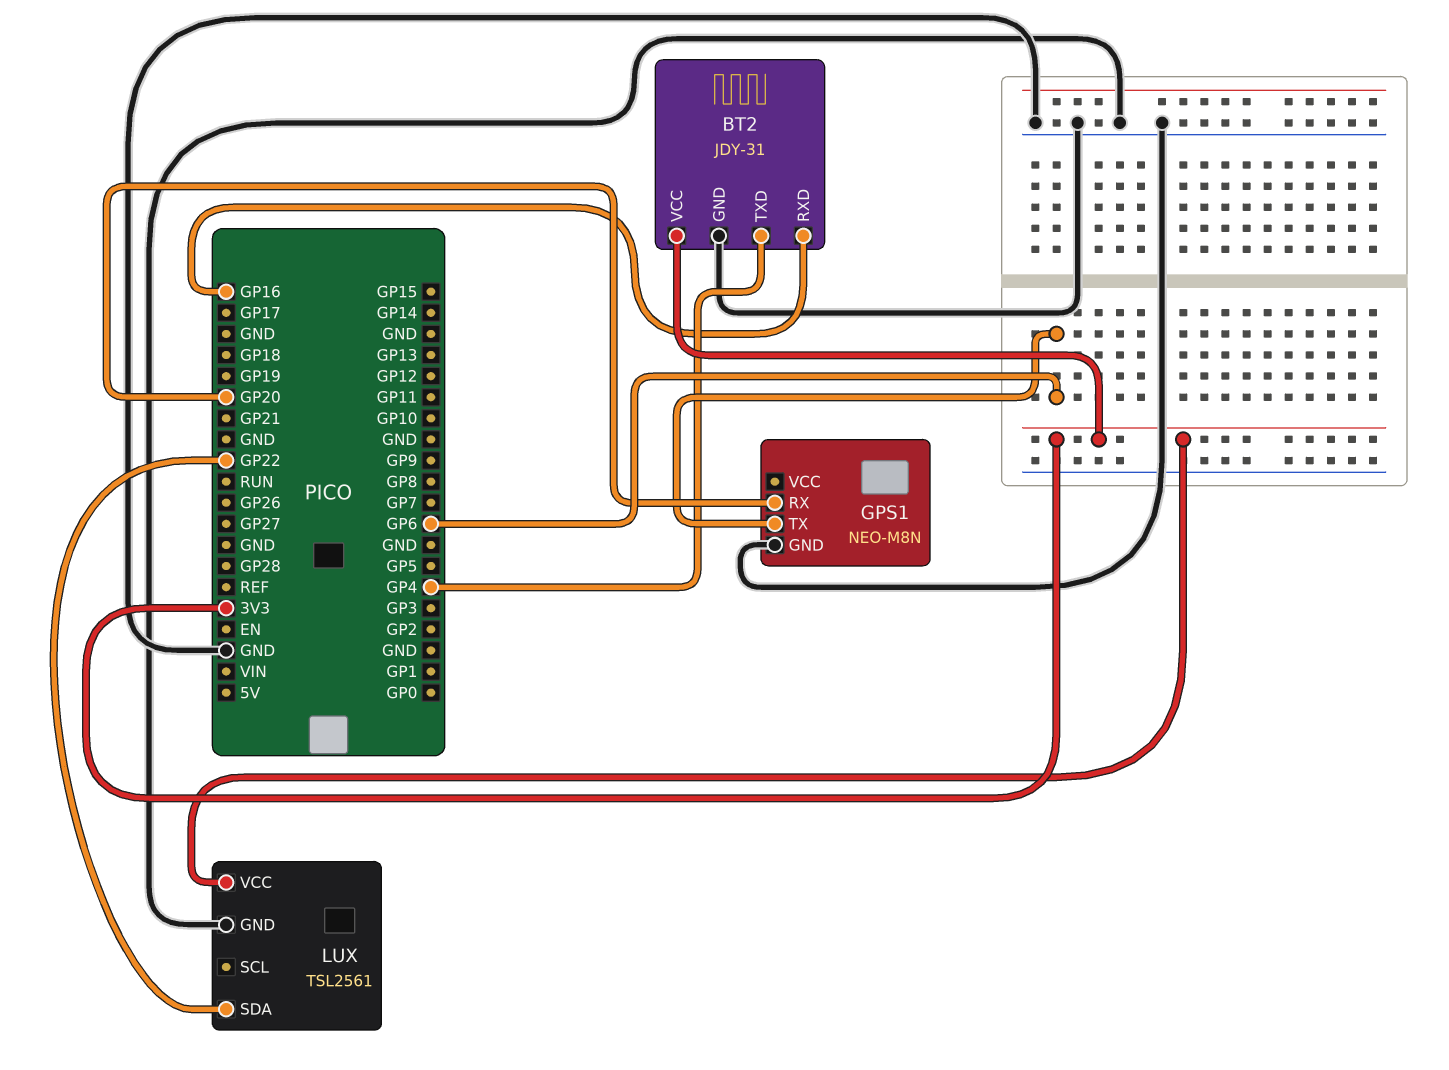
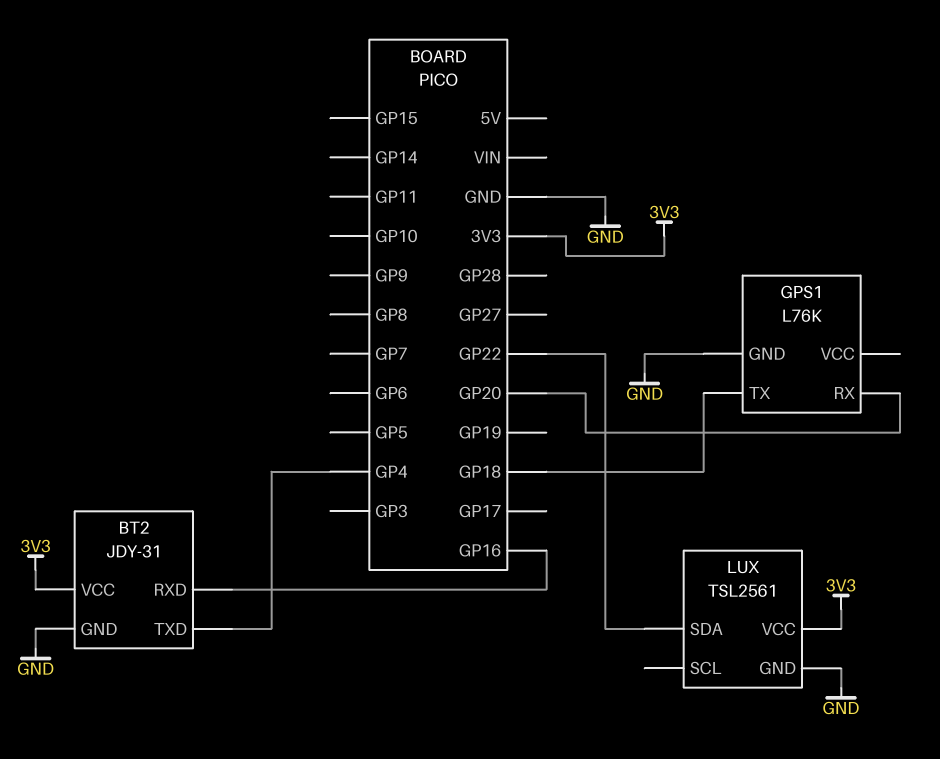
GPS1: NEO-M8N -> L76K
GPS1 pin TX: GP6 -> GP18

